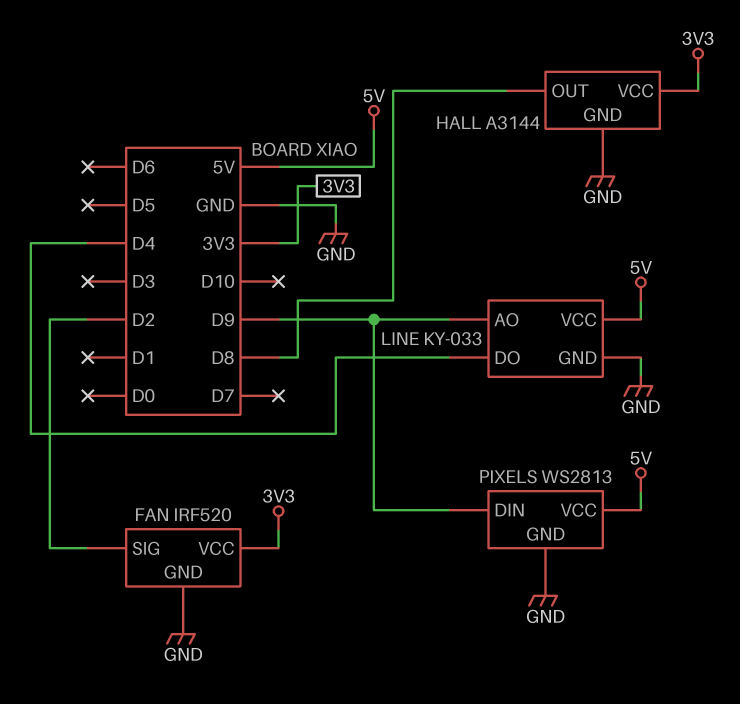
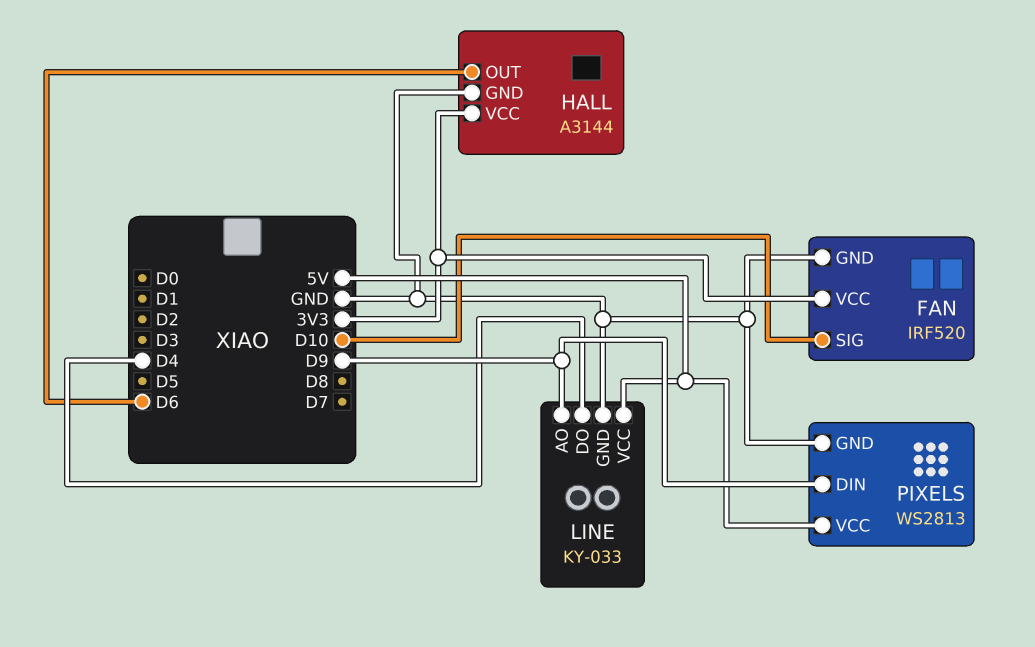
FAN pin SIG: D2 -> D10
HALL pin OUT: D8 -> D6

